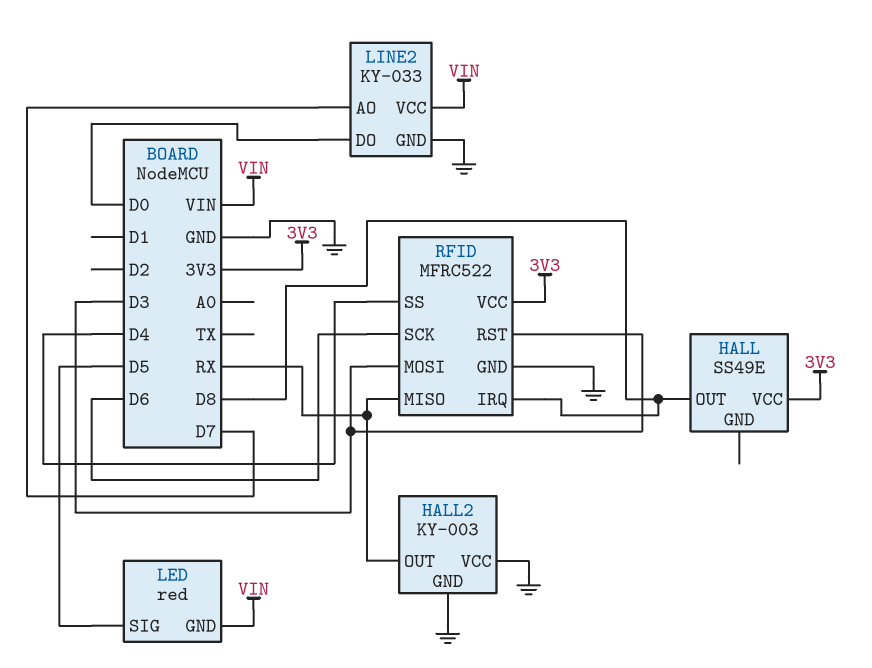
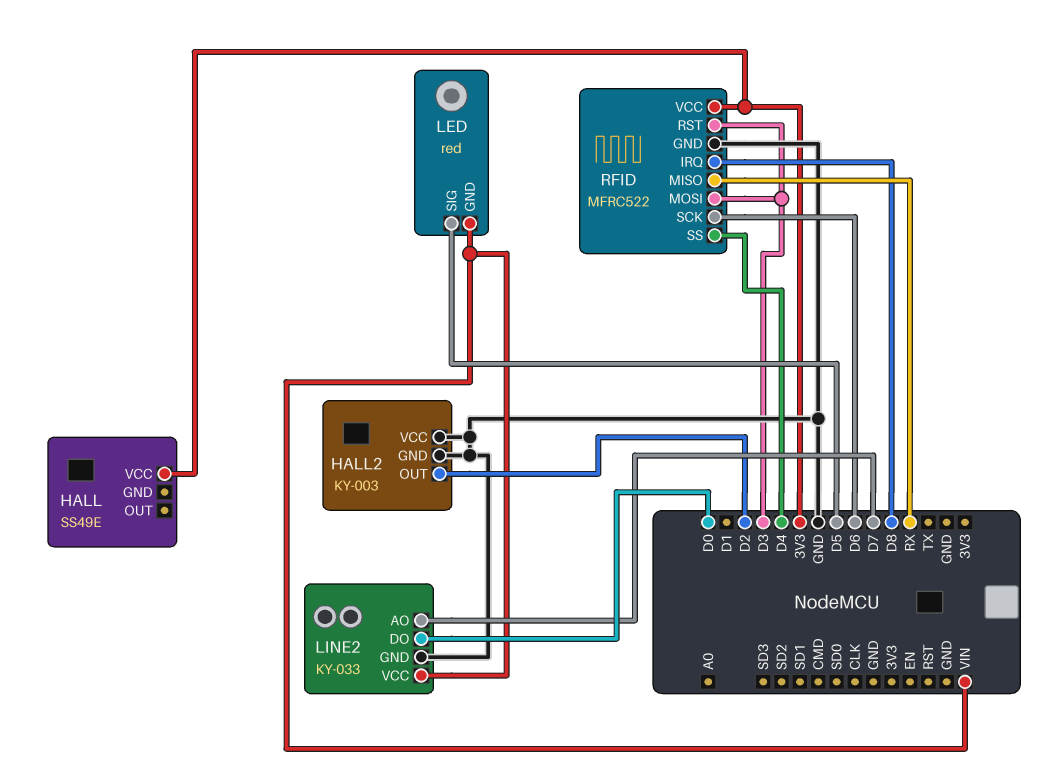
HALL pin OUT: D8 -> none
HALL2 pin OUT: RX -> D2

